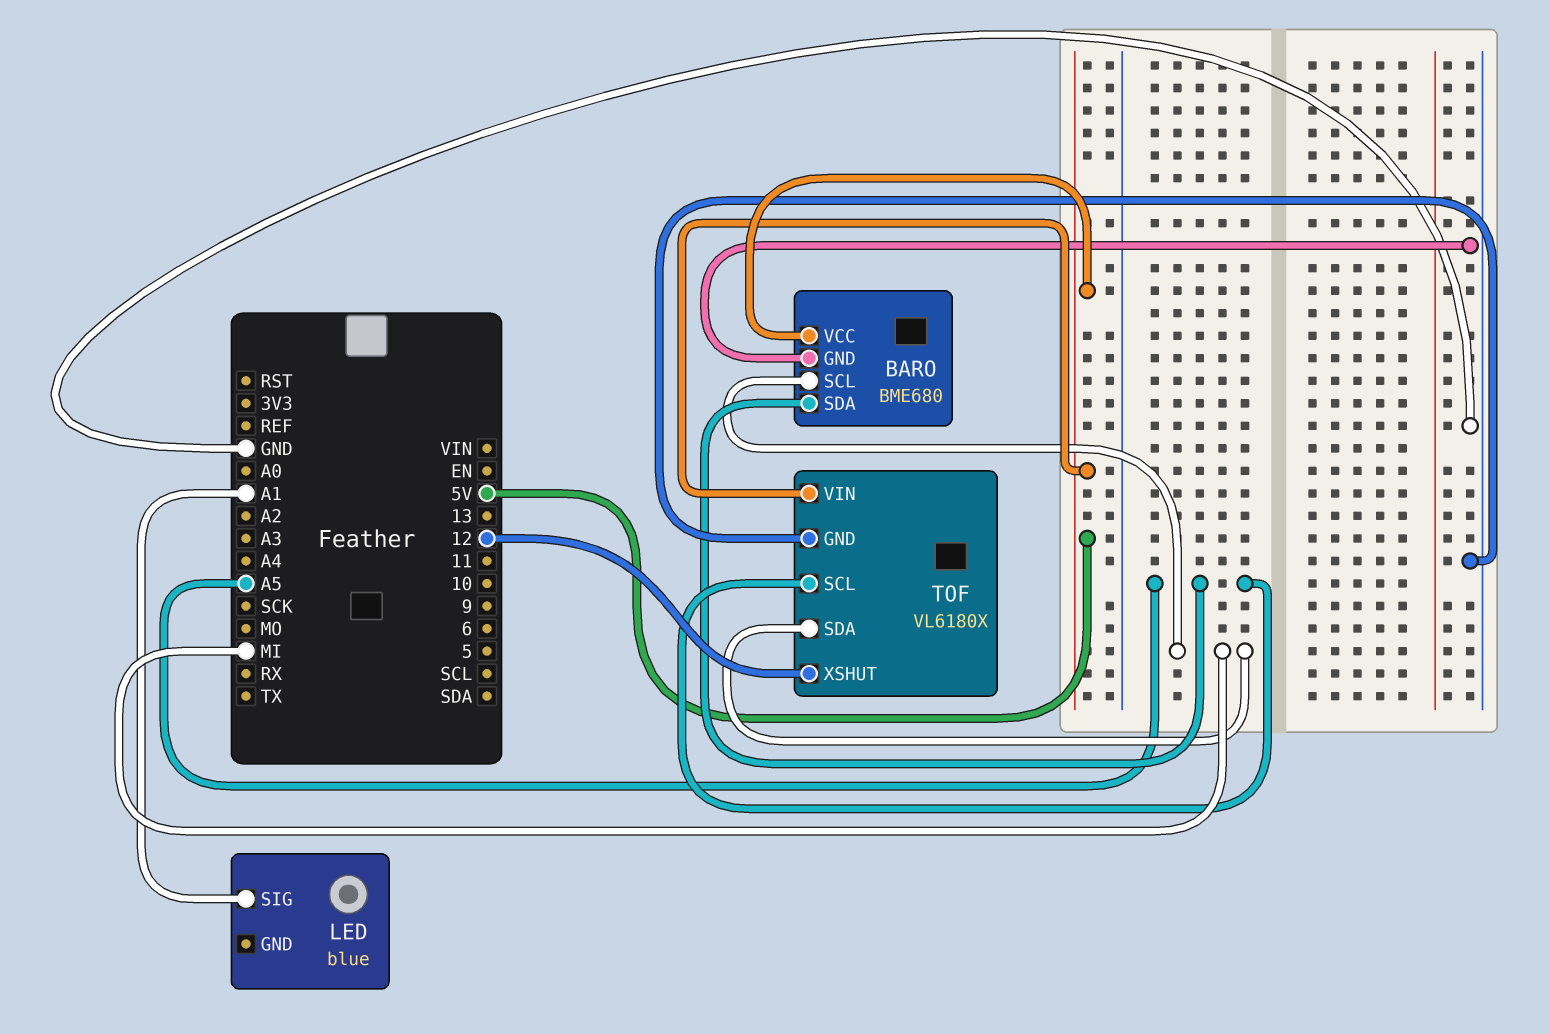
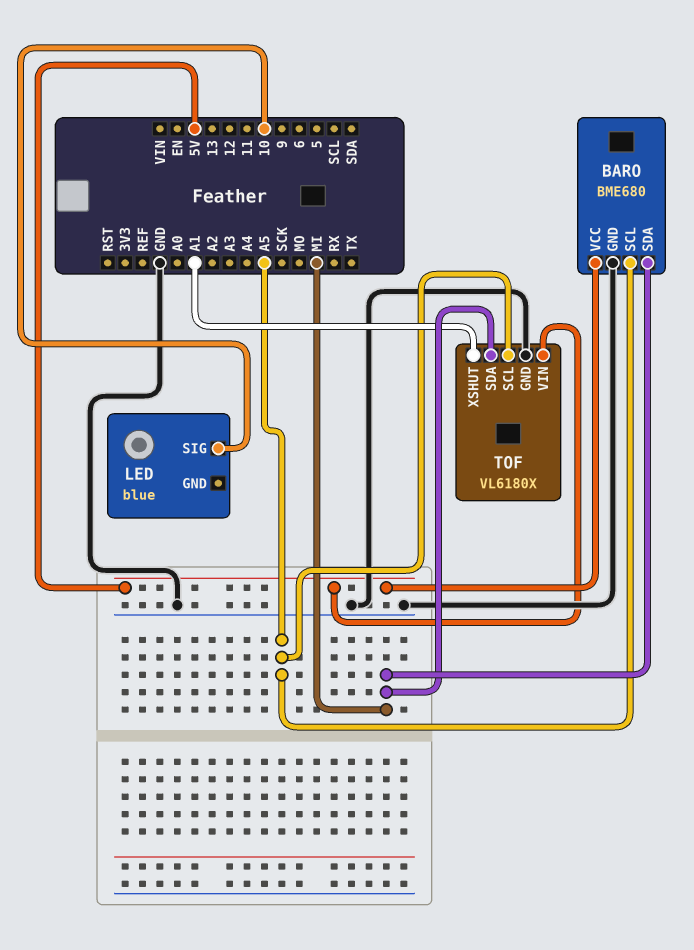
BARO pin SCL: MI -> A5
BARO pin SDA: A5 -> MI
LED pin SIG: A1 -> 10
TOF pin XSHUT: 12 -> A1

